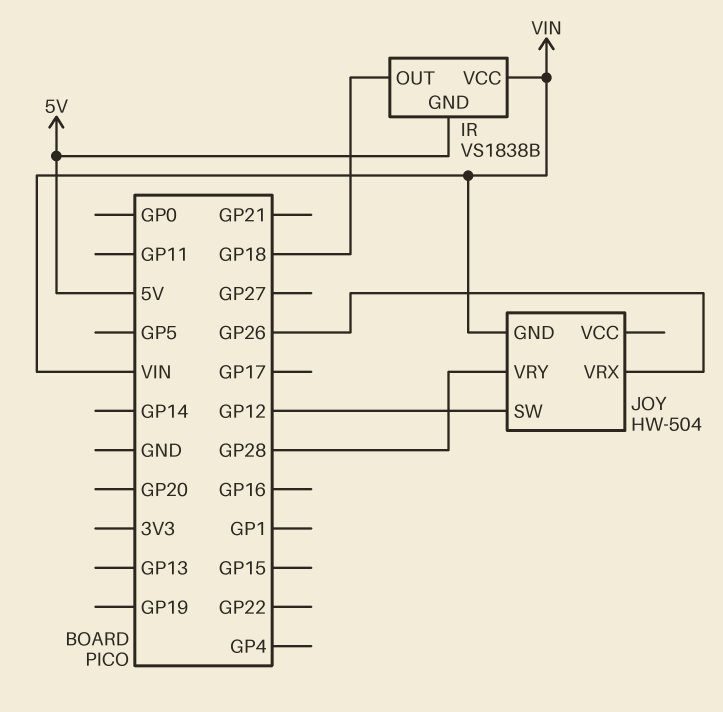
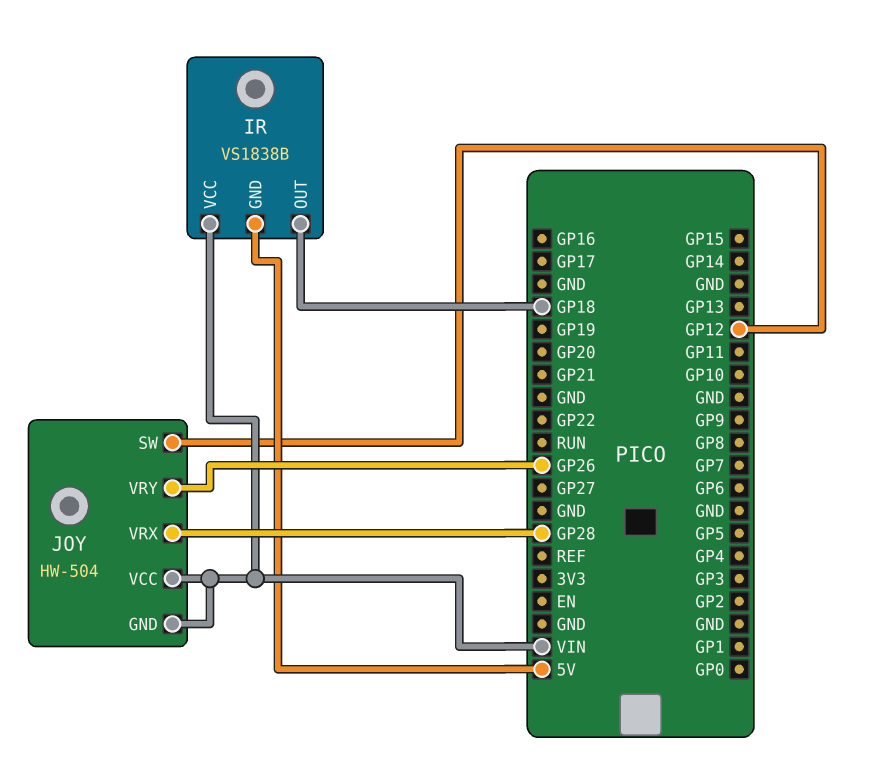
JOY pin VCC: none -> VIN
JOY pin VRX: GP26 -> GP28
JOY pin VRY: GP28 -> GP26

